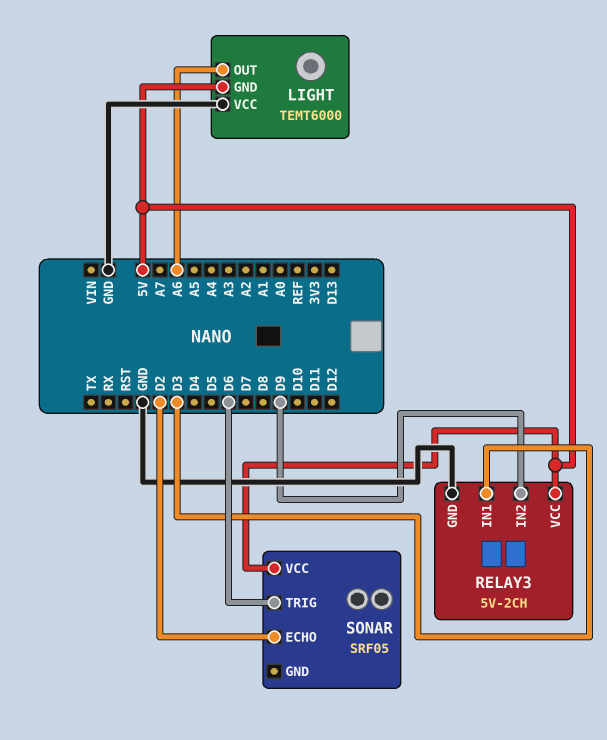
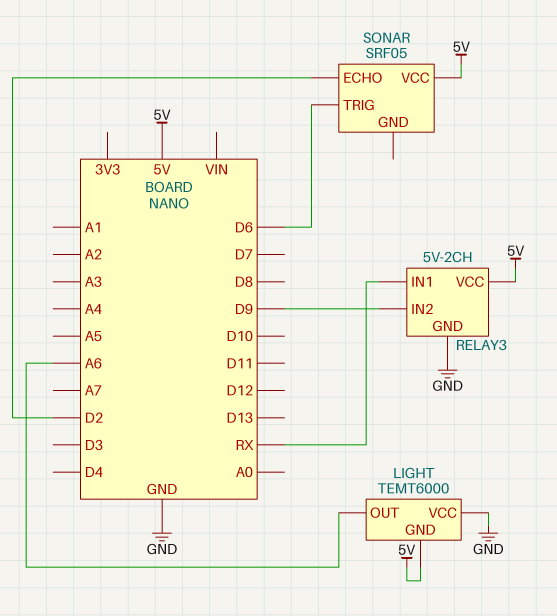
RELAY3 pin IN1: D3 -> RX

